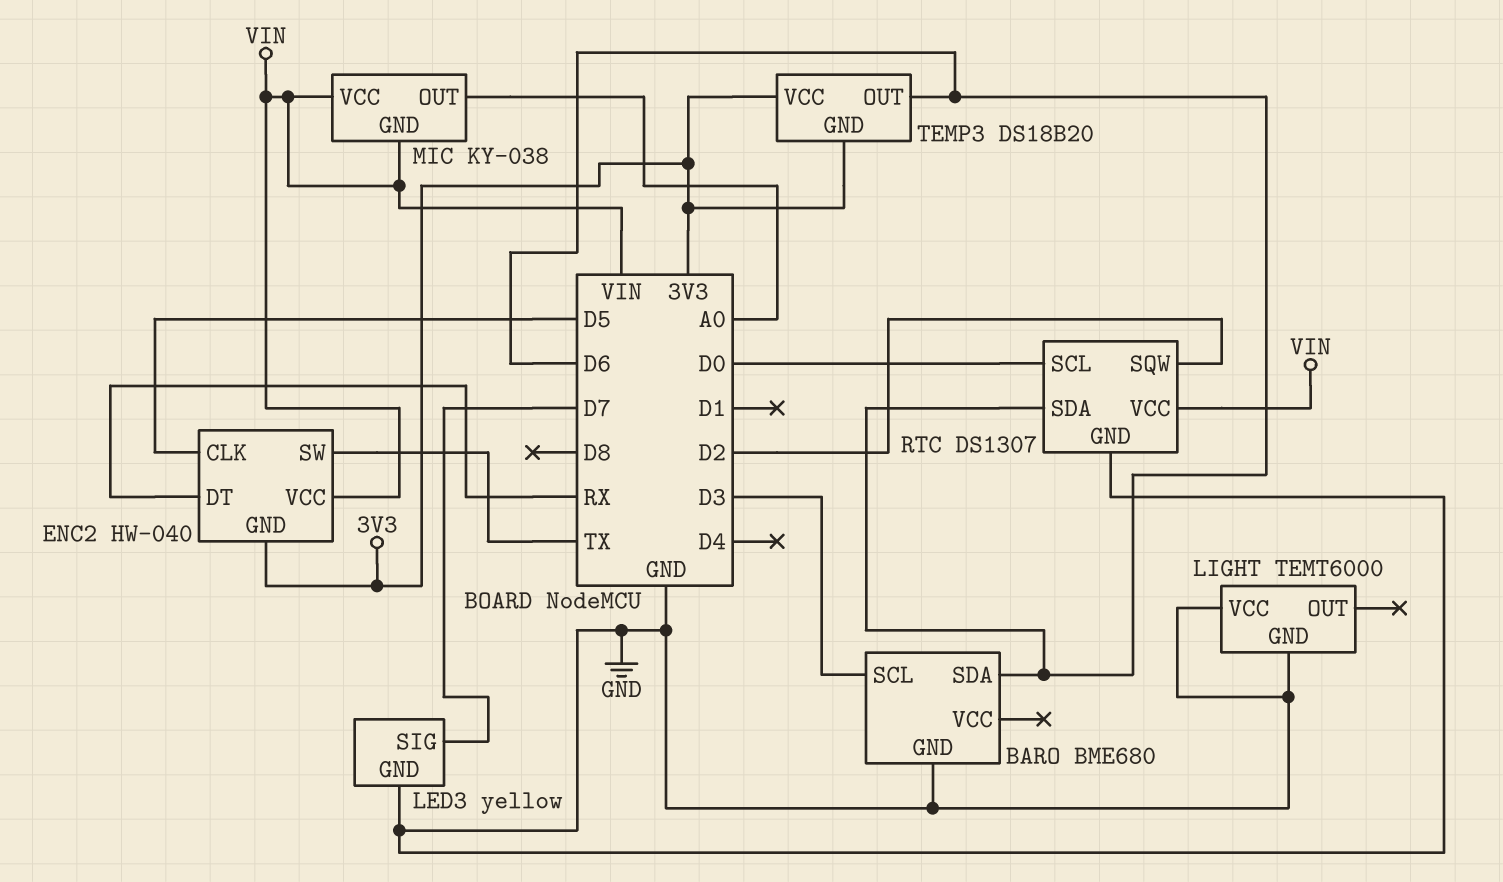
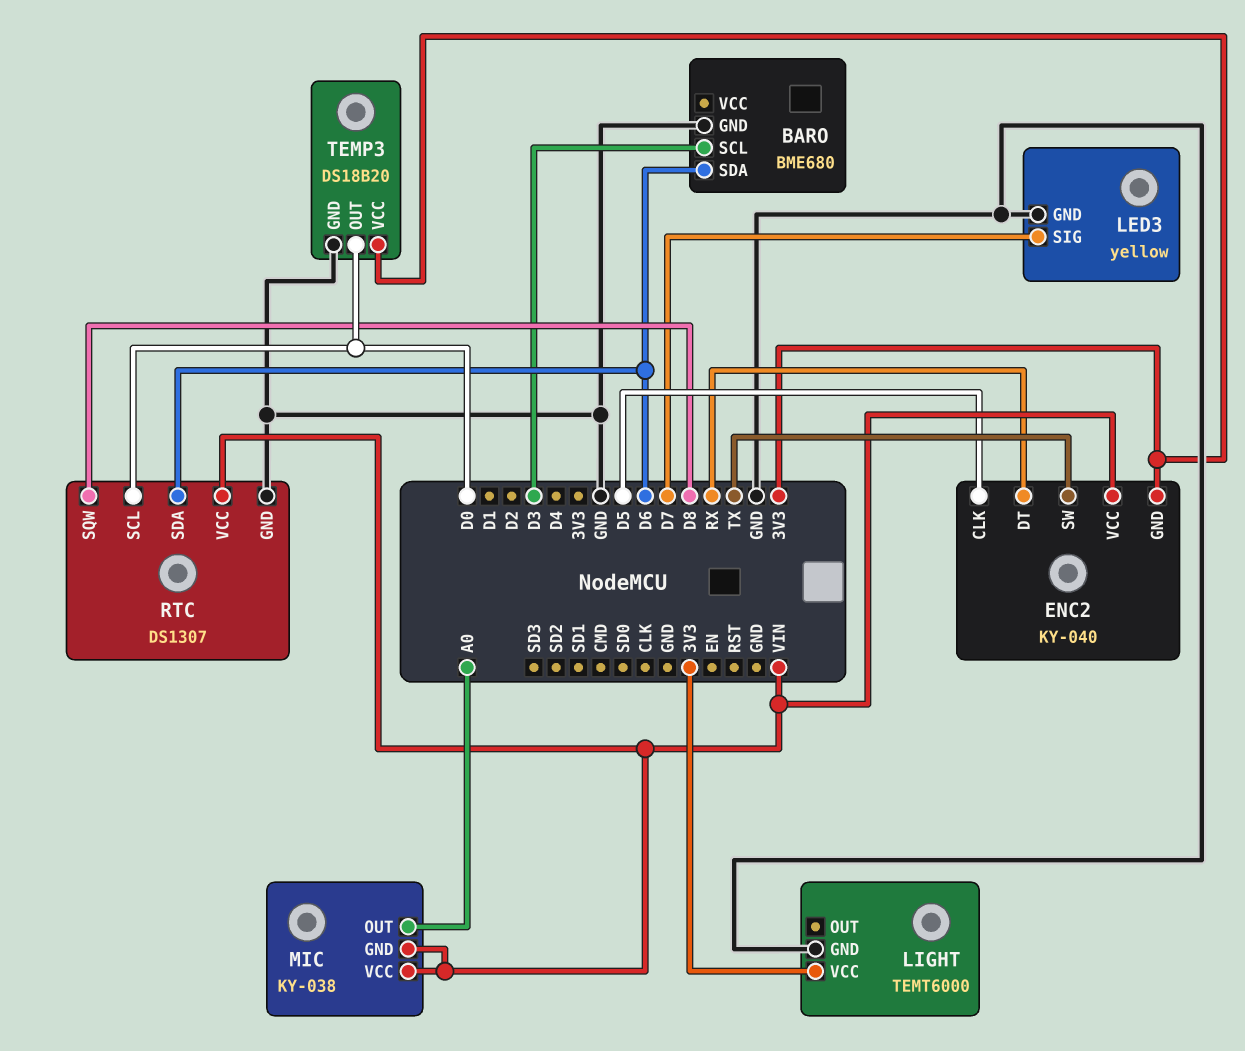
ENC2: HW-040 -> KY-040
LIGHT pin VCC: GND -> 3V3
RTC pin SQW: D2 -> D8
TEMP3 pin GND: 3V3 -> GND
TEMP3 pin OUT: D6 -> D0

